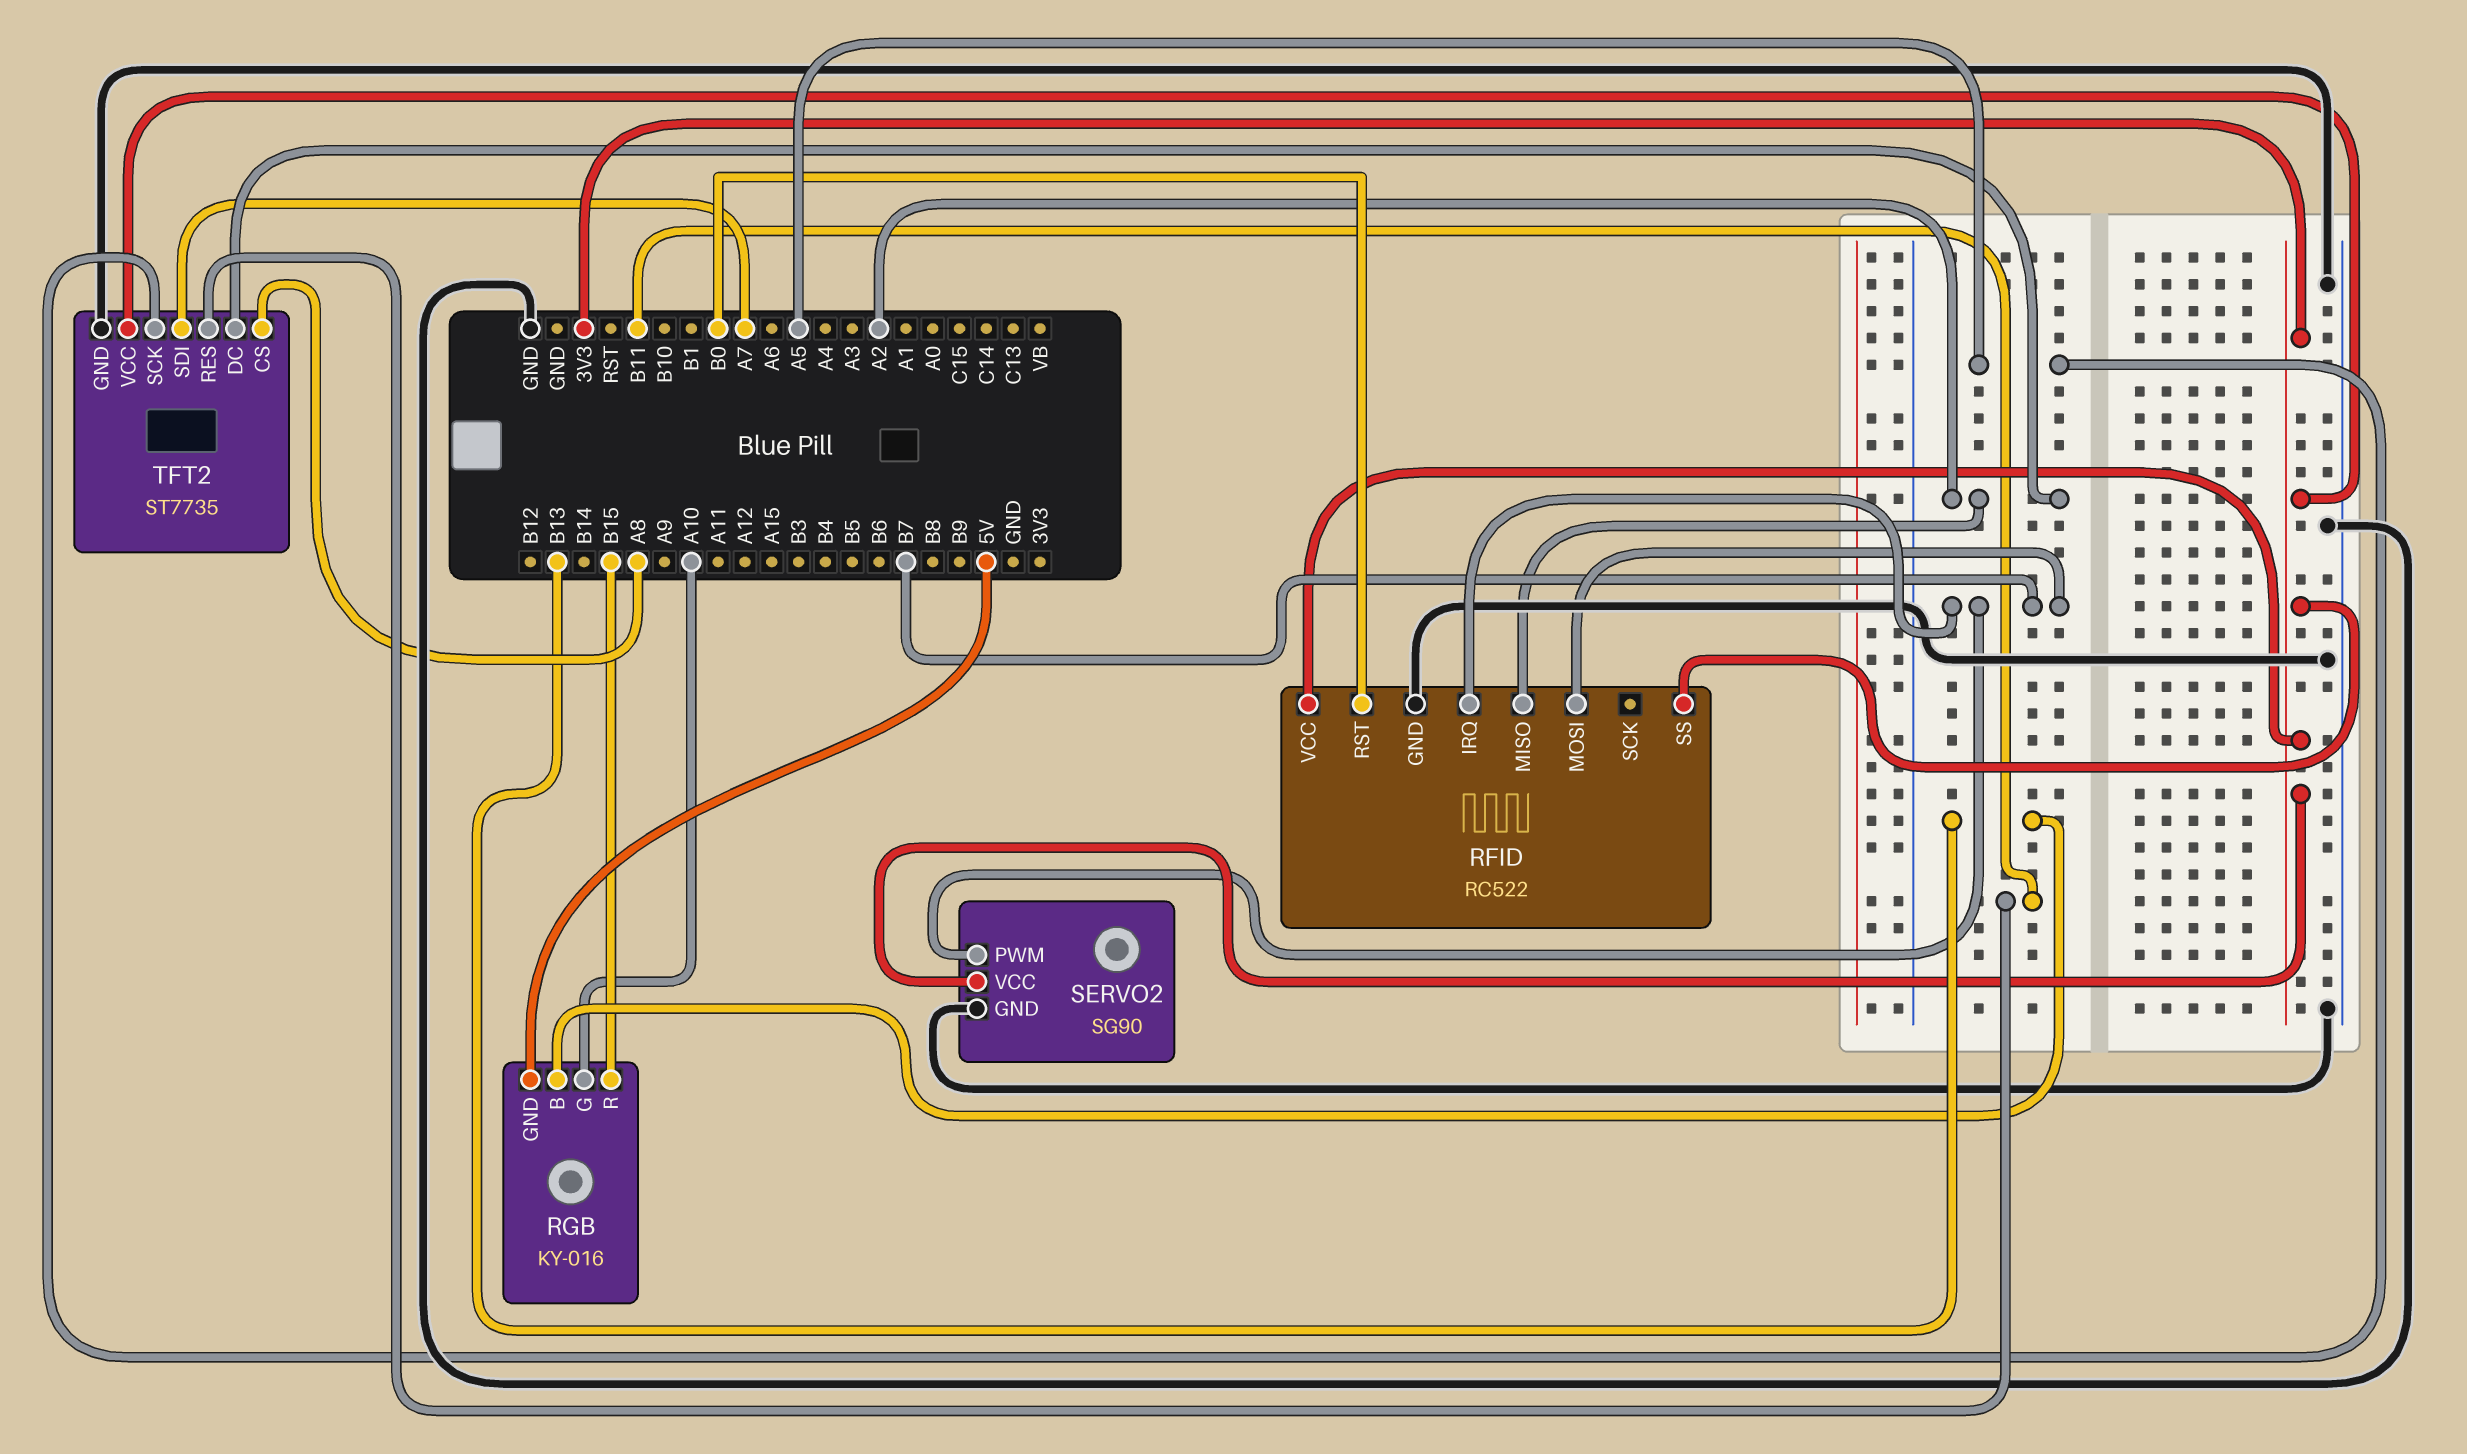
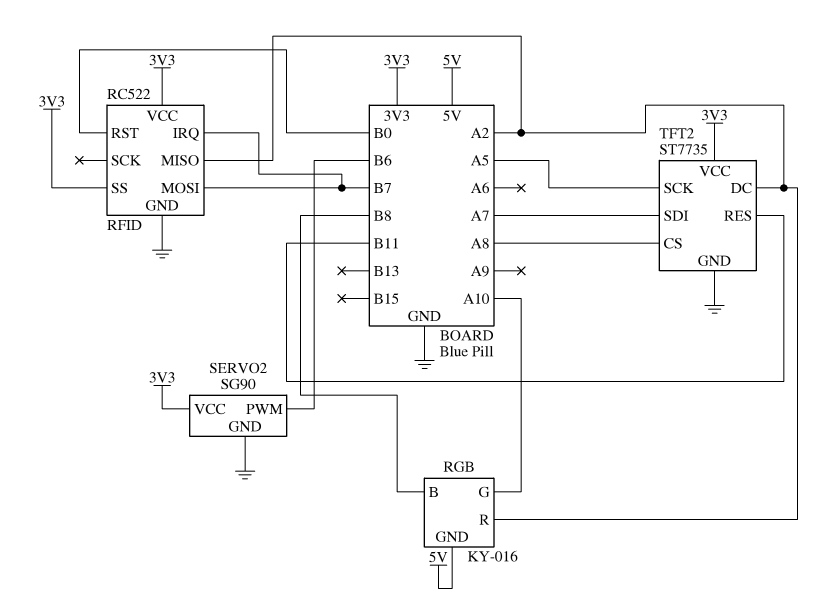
RGB pin B: B13 -> B8
RGB pin R: B15 -> A2
SERVO2 pin PWM: B7 -> B6

